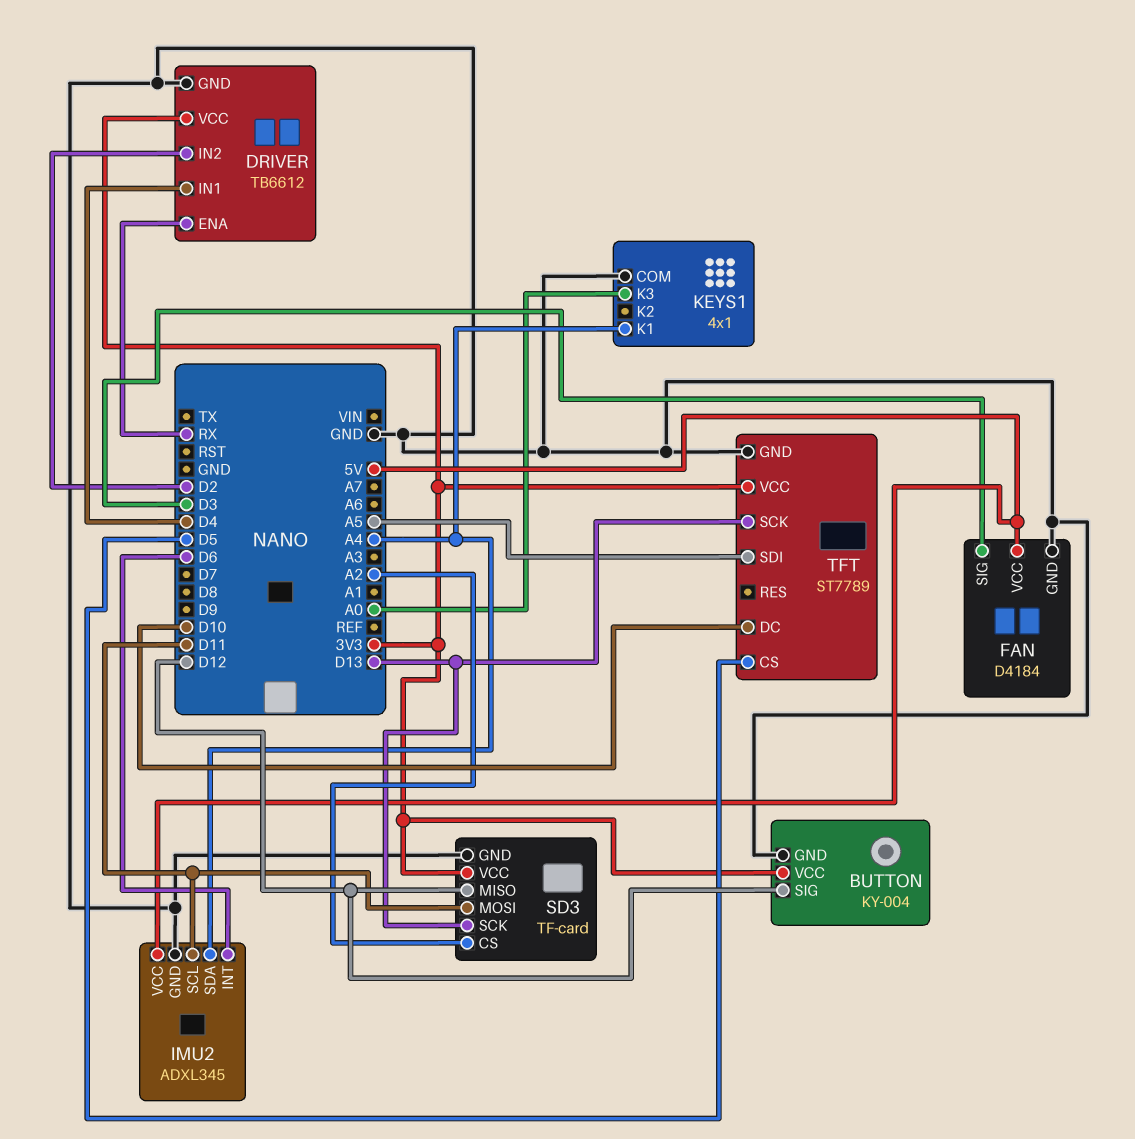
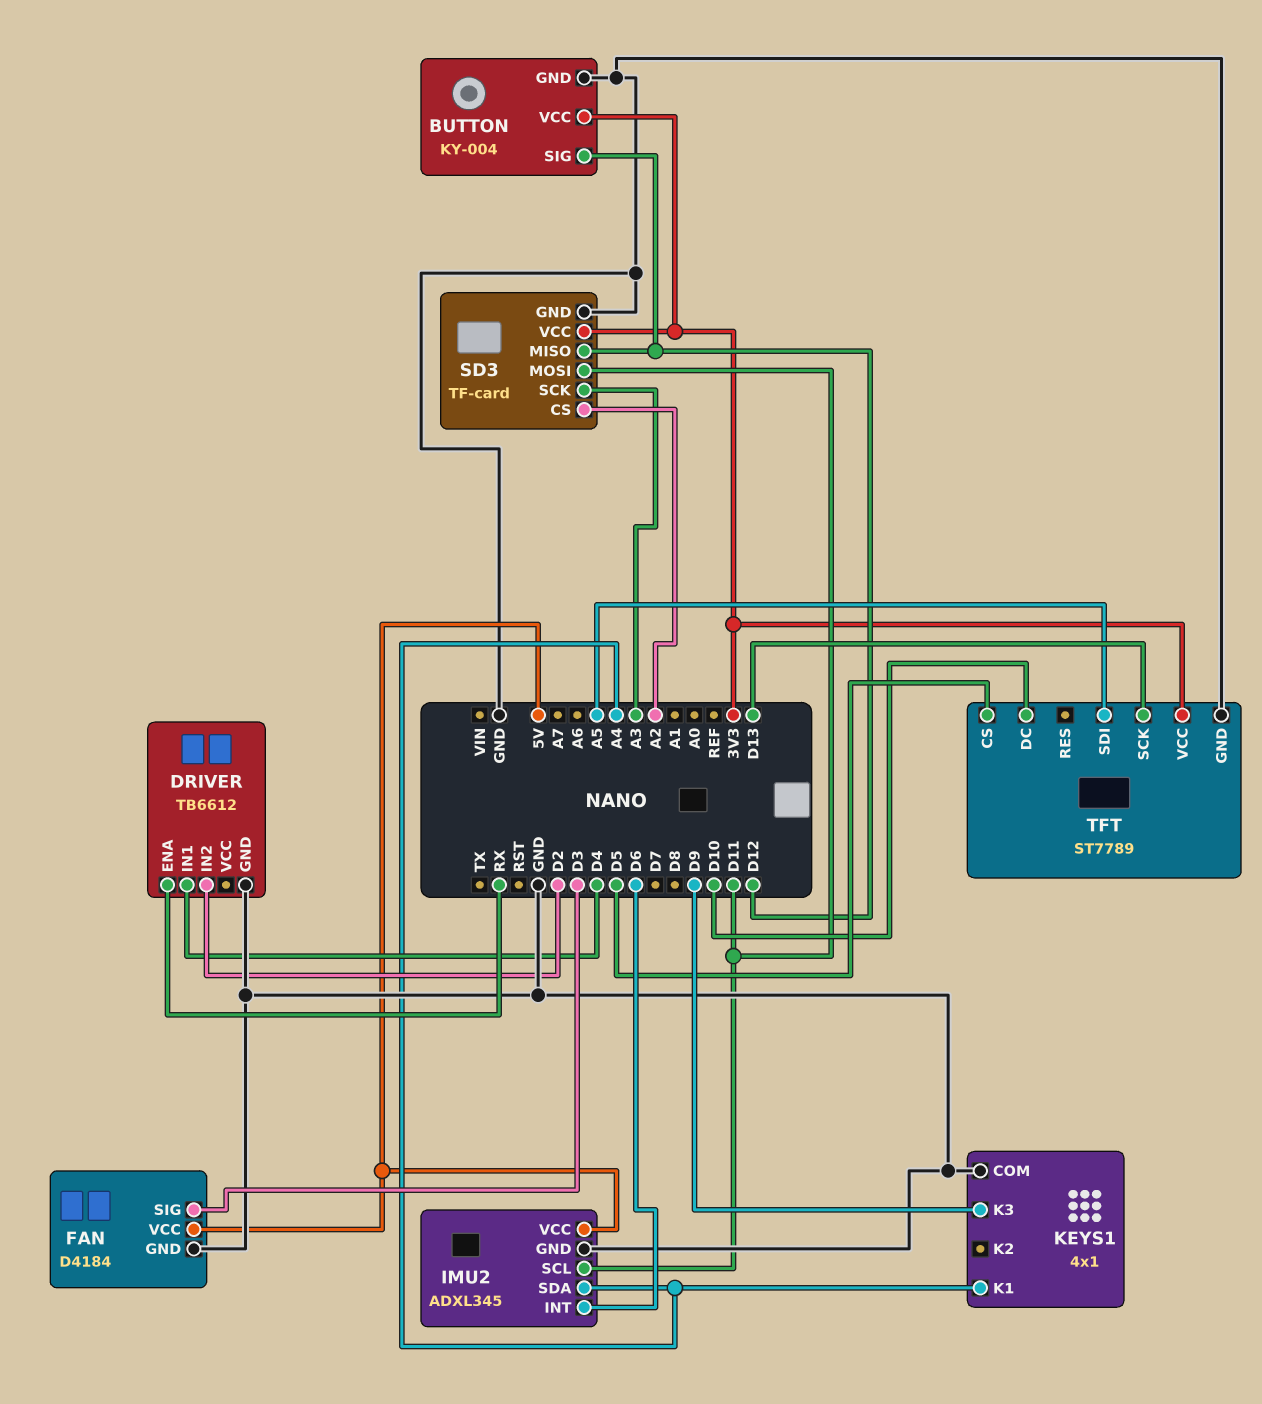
DRIVER pin VCC: 3V3 -> none
KEYS1 pin K3: A0 -> D9
SD3 pin SCK: D13 -> A3

